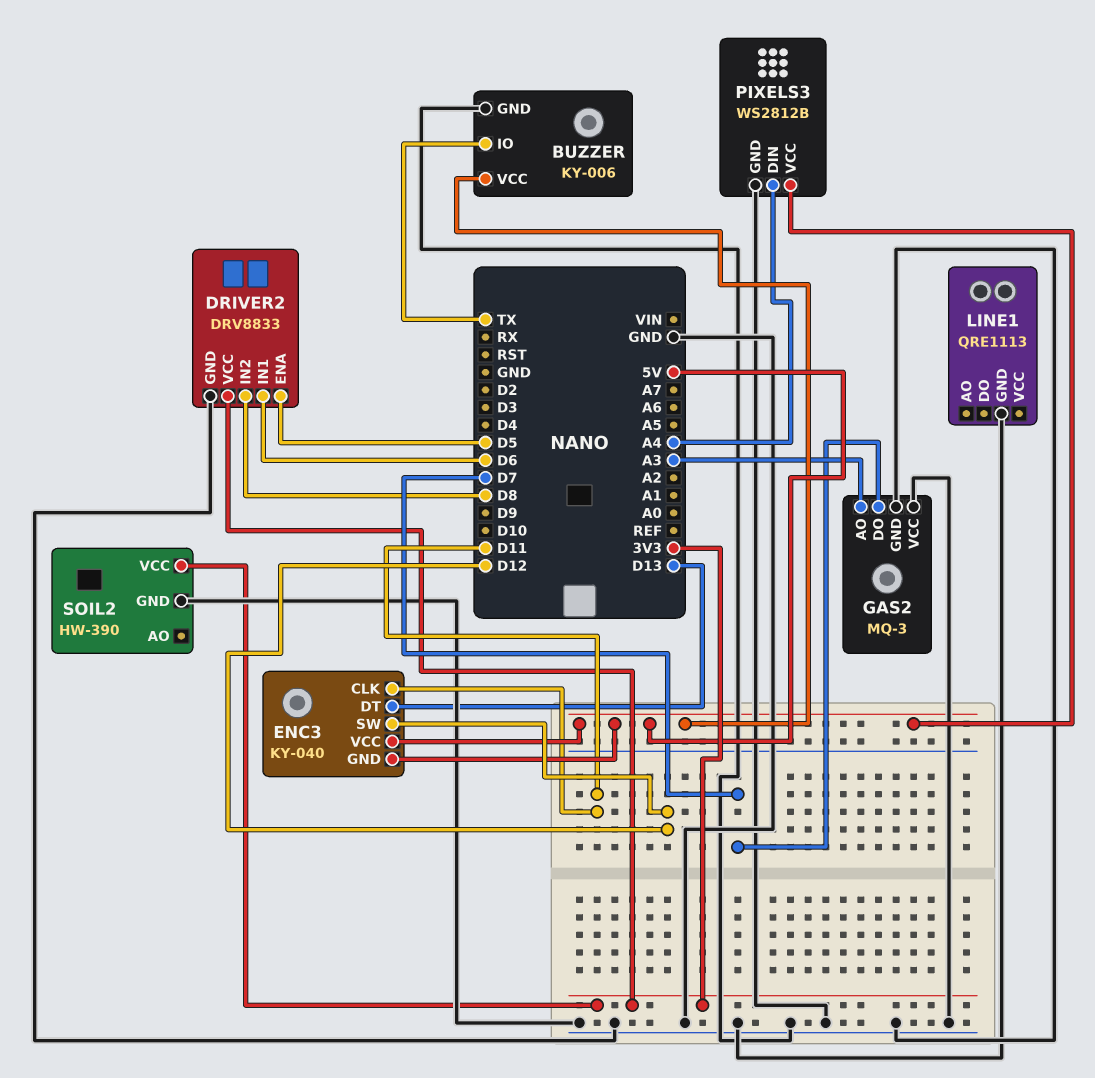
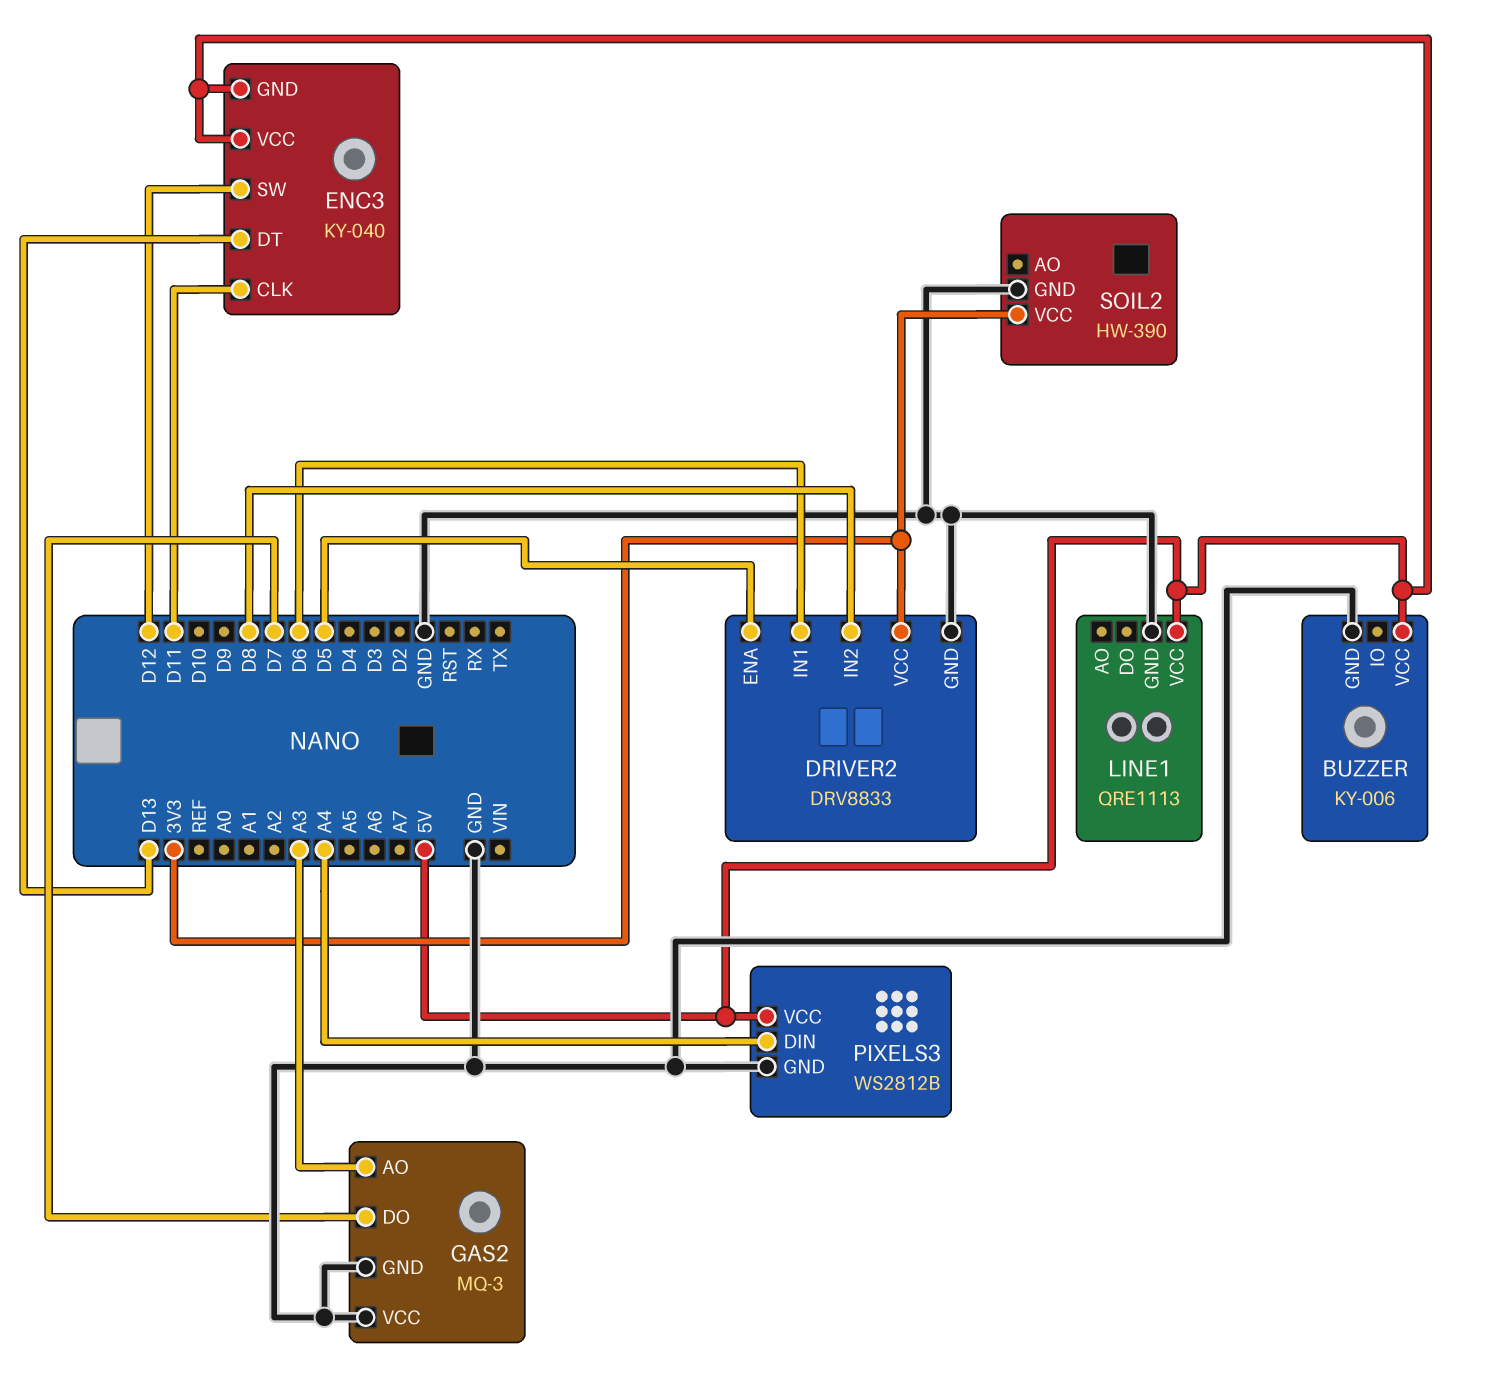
BUZZER pin IO: TX -> none
LINE1 pin VCC: none -> 5V

